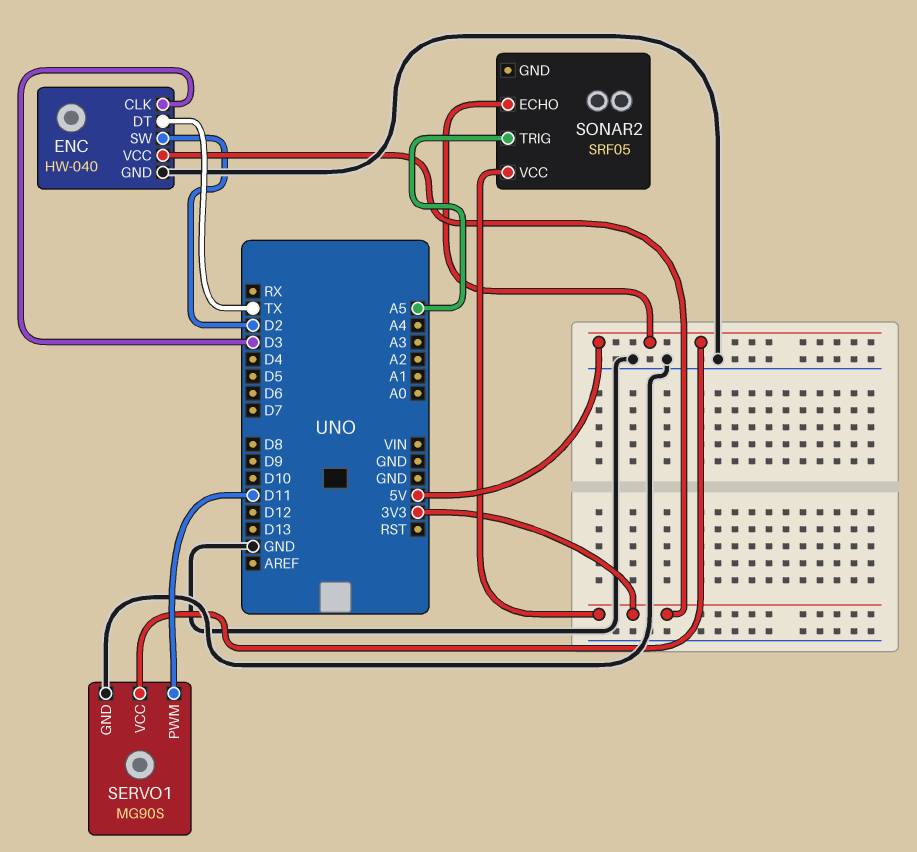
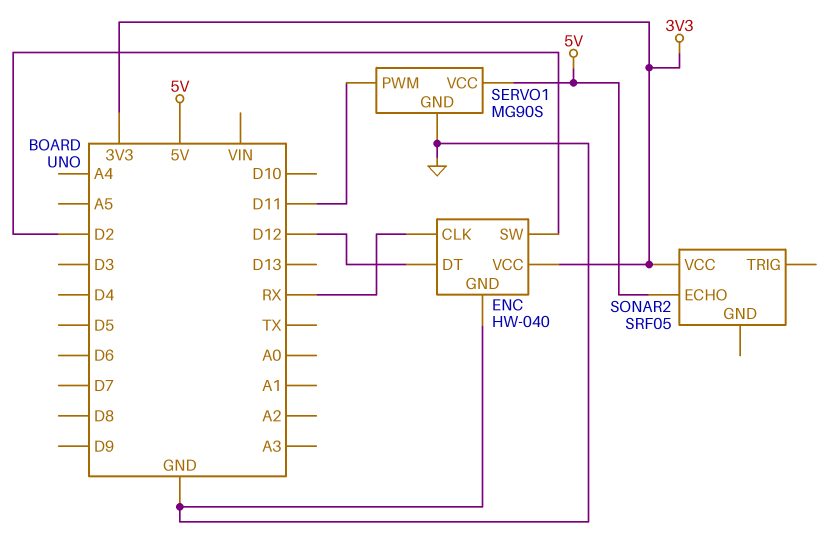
ENC pin CLK: D3 -> RX
ENC pin DT: TX -> D12
SONAR2 pin TRIG: A5 -> none

